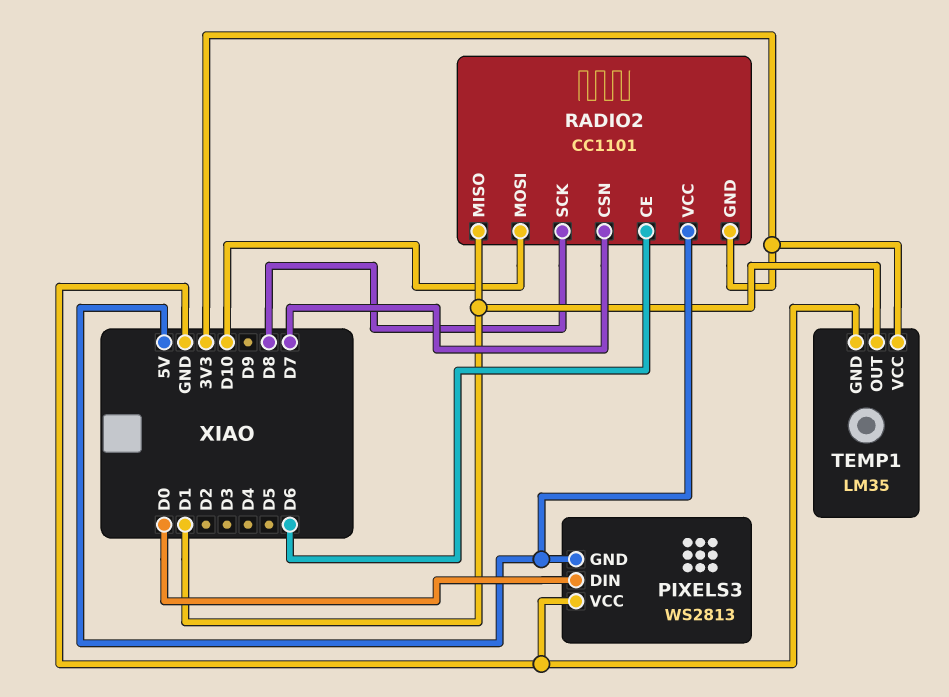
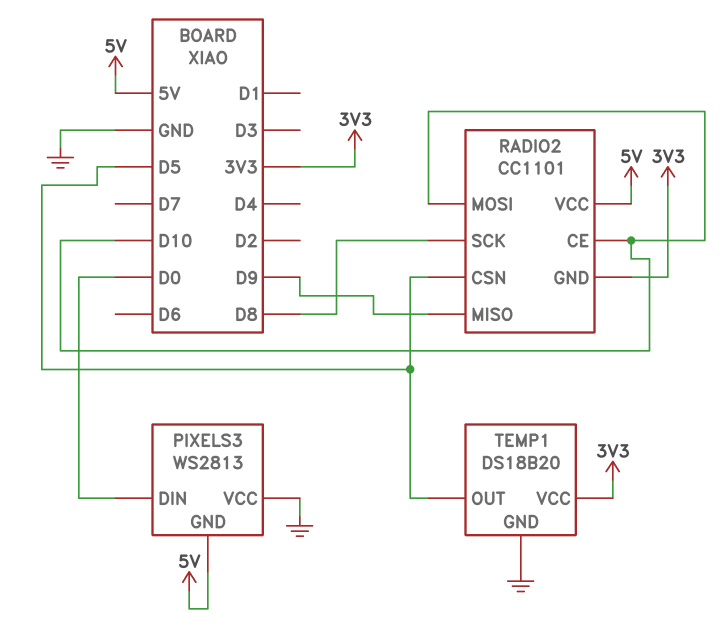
RADIO2 pin CE: D6 -> D10
RADIO2 pin CSN: D7 -> D5
RADIO2 pin MISO: D1 -> D9
TEMP1: LM35 -> DS18B20
TEMP1 pin OUT: D1 -> D5

